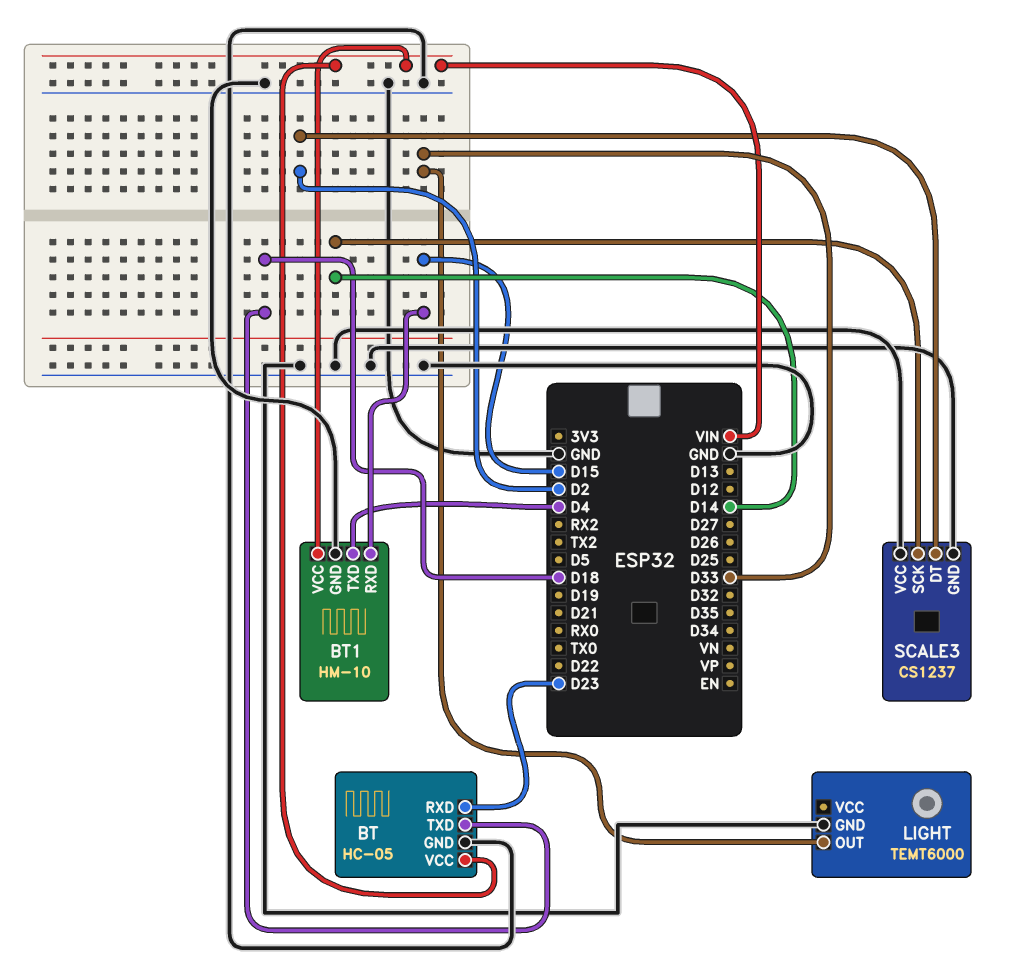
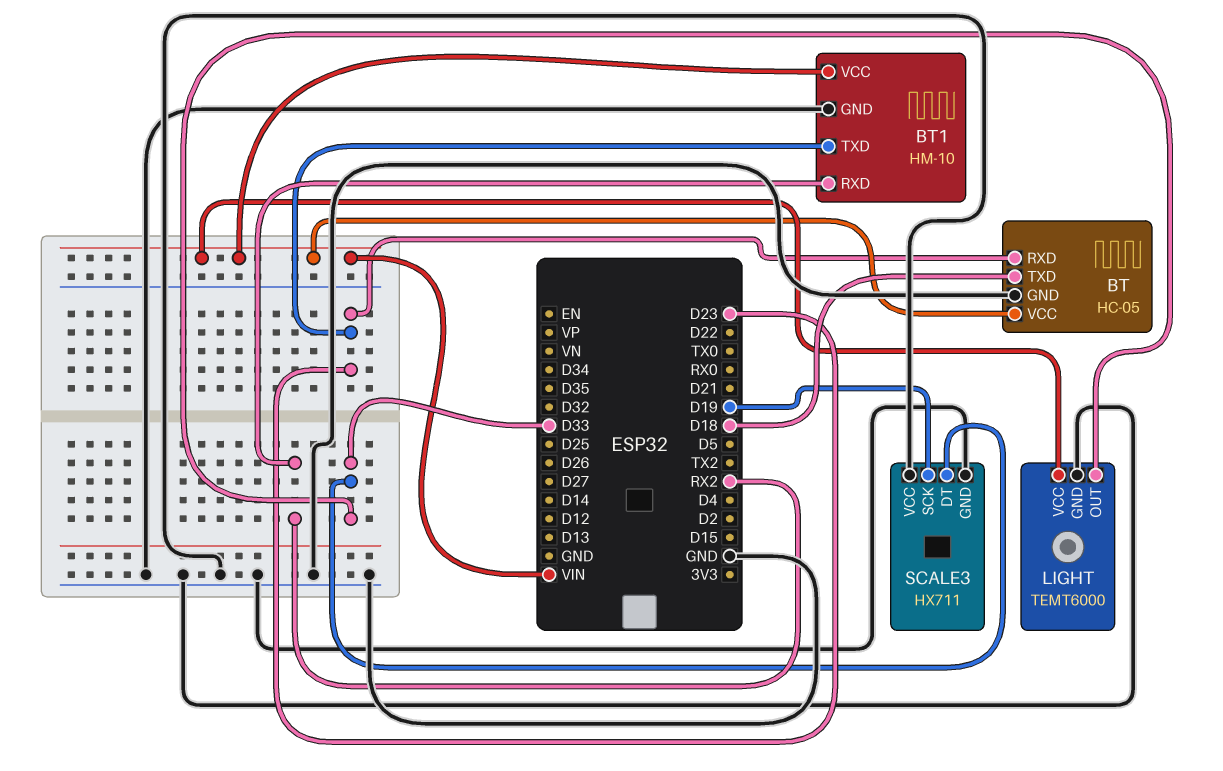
BT1 pin RXD: D15 -> RX2
BT1 pin TXD: D4 -> D23
LIGHT pin VCC: none -> VIN
SCALE3: CS1237 -> HX711
SCALE3 pin DT: D2 -> D33
SCALE3 pin SCK: D14 -> D19

